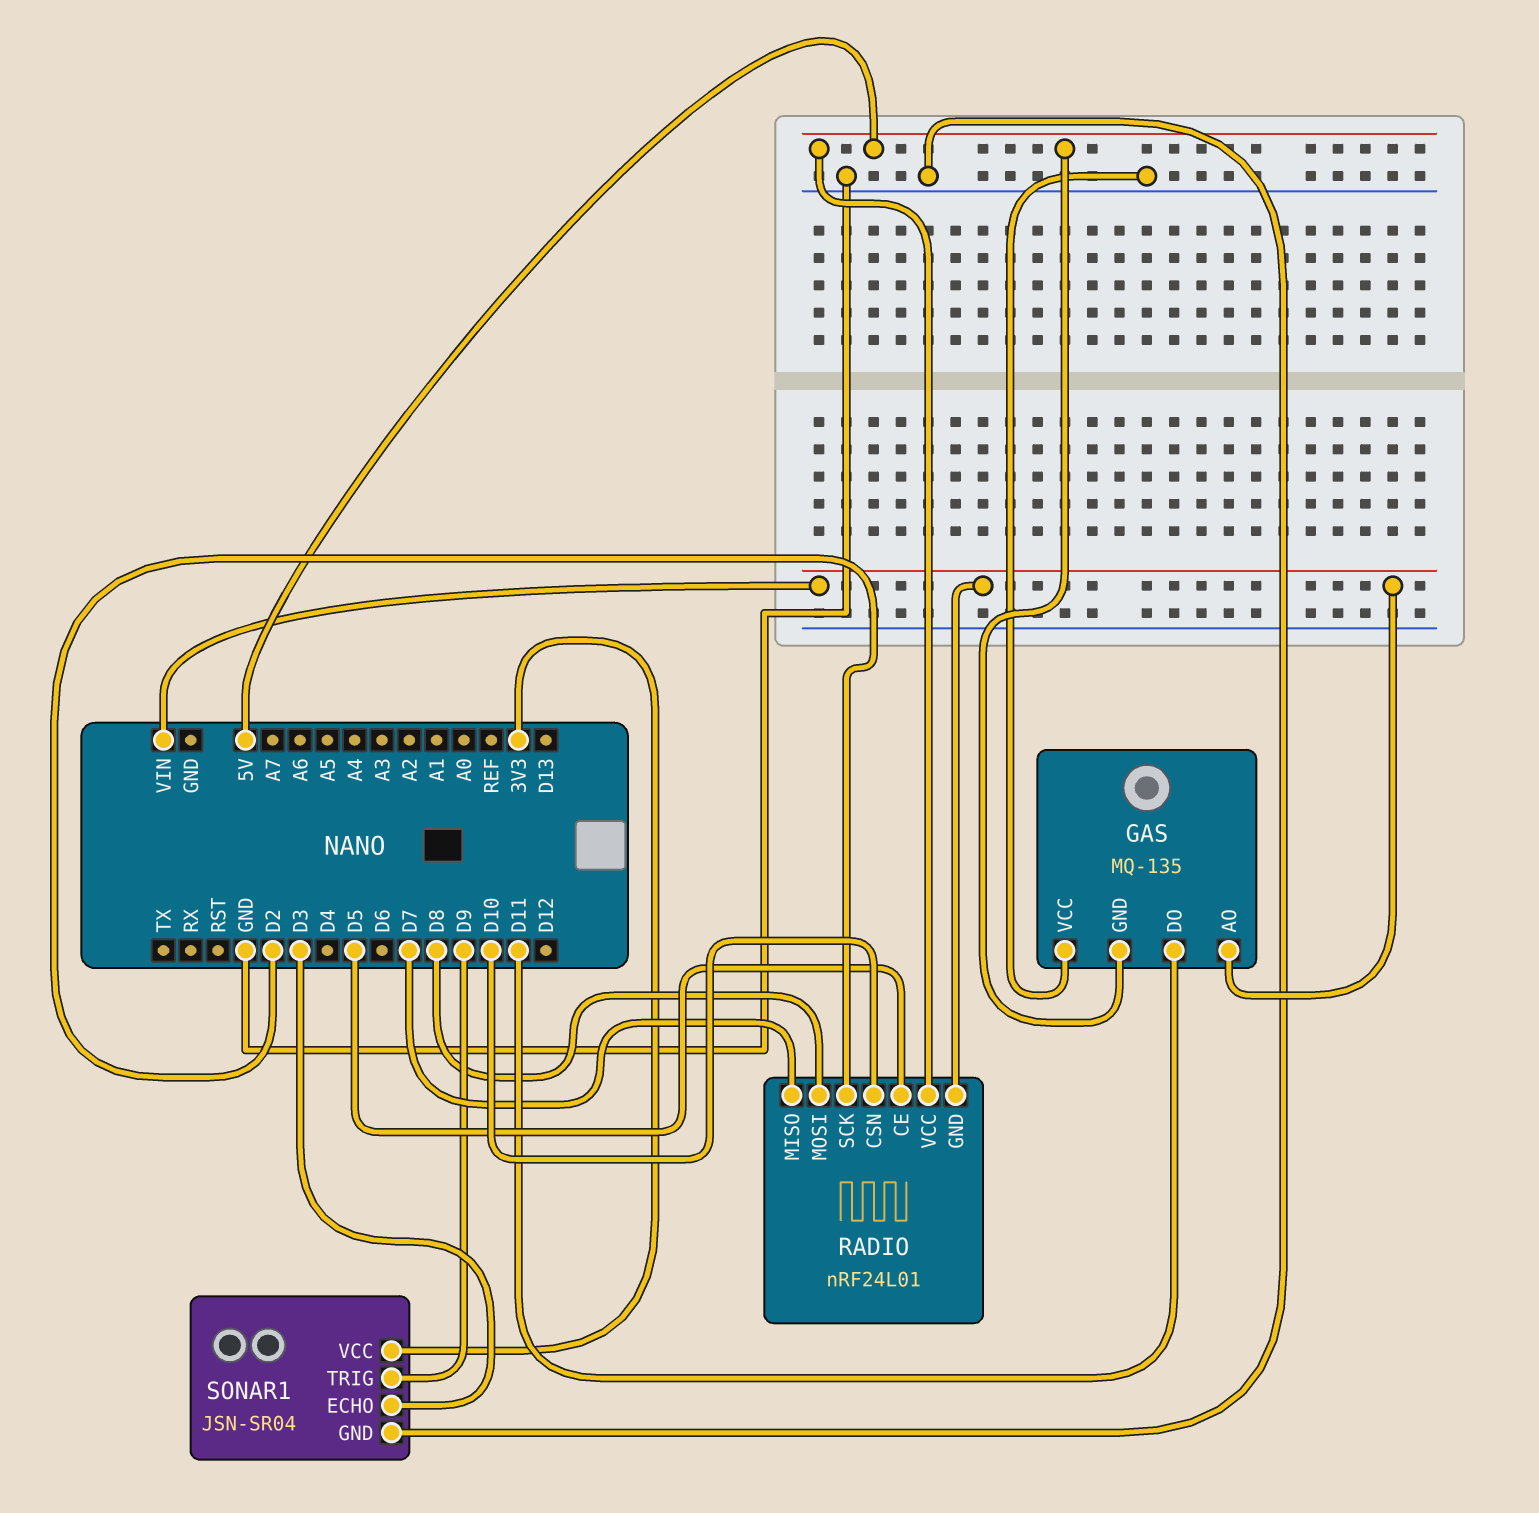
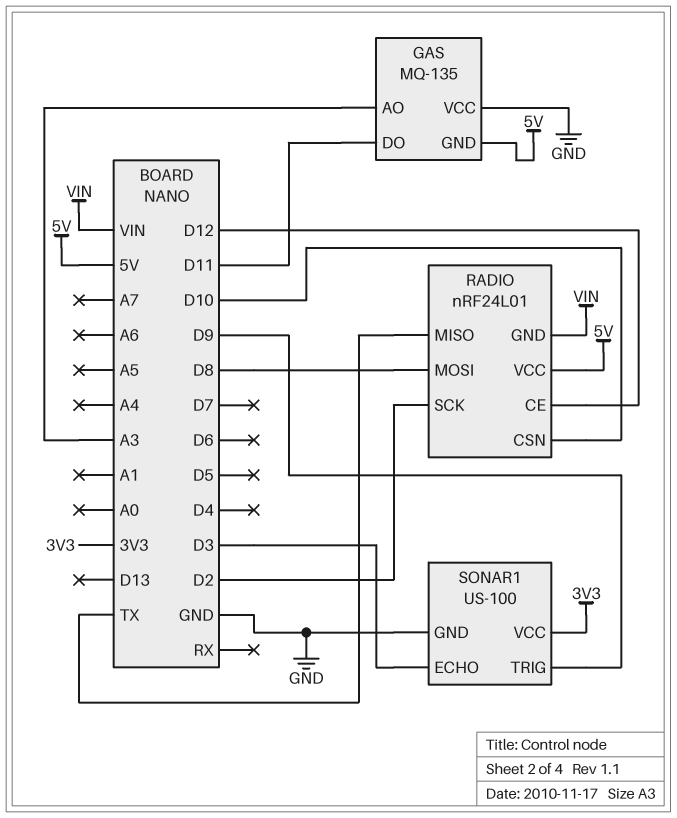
GAS pin AO: VIN -> A3
RADIO pin CE: D5 -> D12
RADIO pin MISO: D7 -> TX
SONAR1: JSN-SR04 -> US-100

